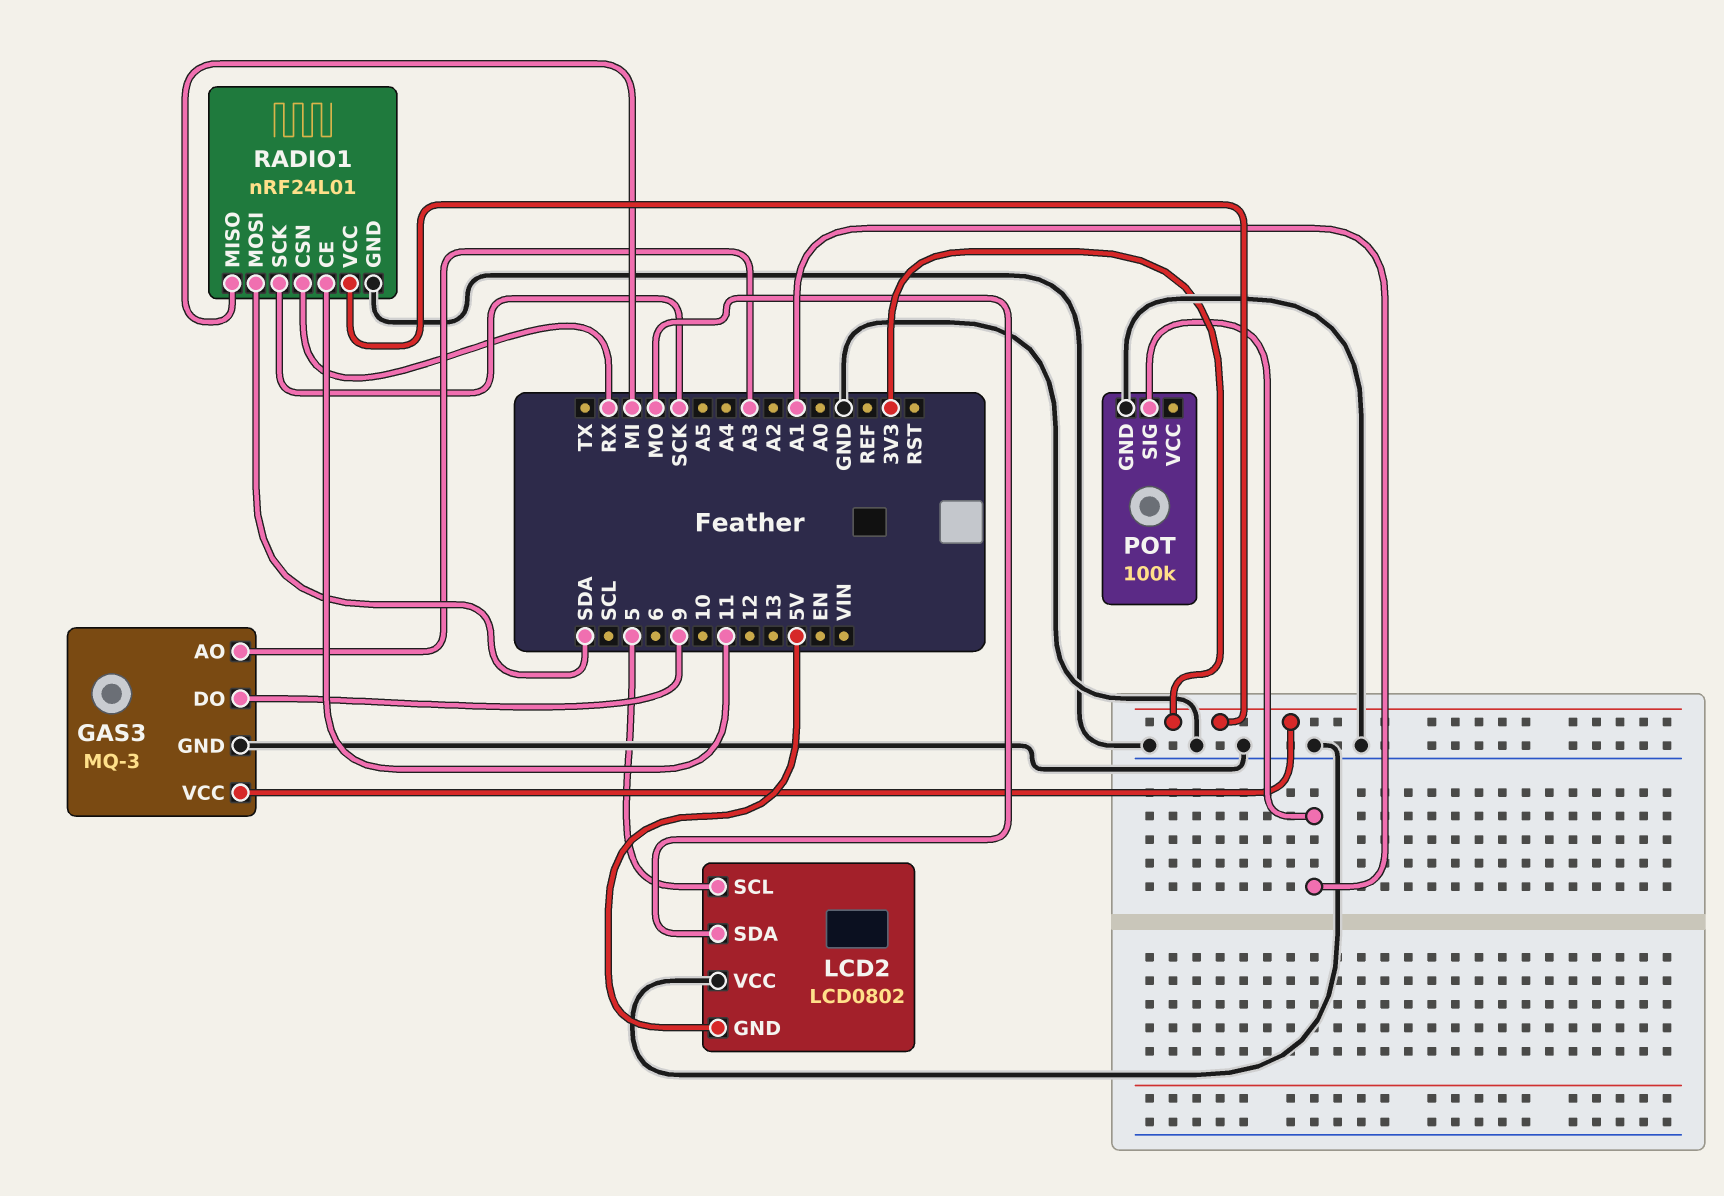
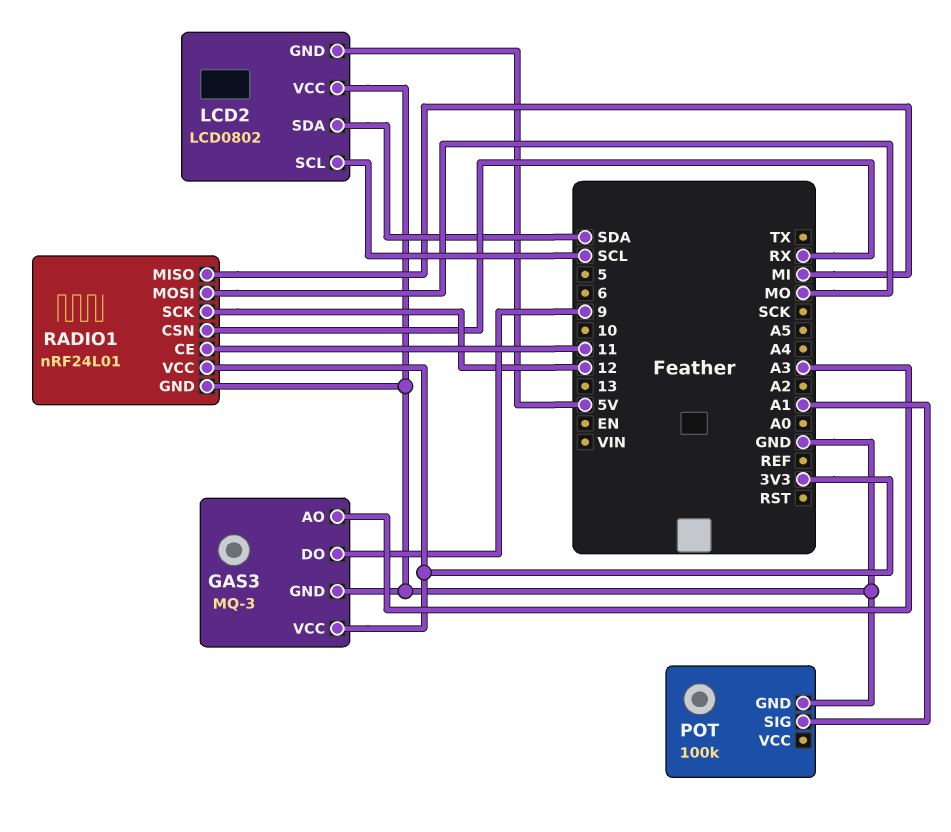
LCD2 pin SCL: 5 -> SCL
LCD2 pin SDA: MO -> SDA
RADIO1 pin MOSI: SDA -> MO
RADIO1 pin SCK: SCK -> 12

